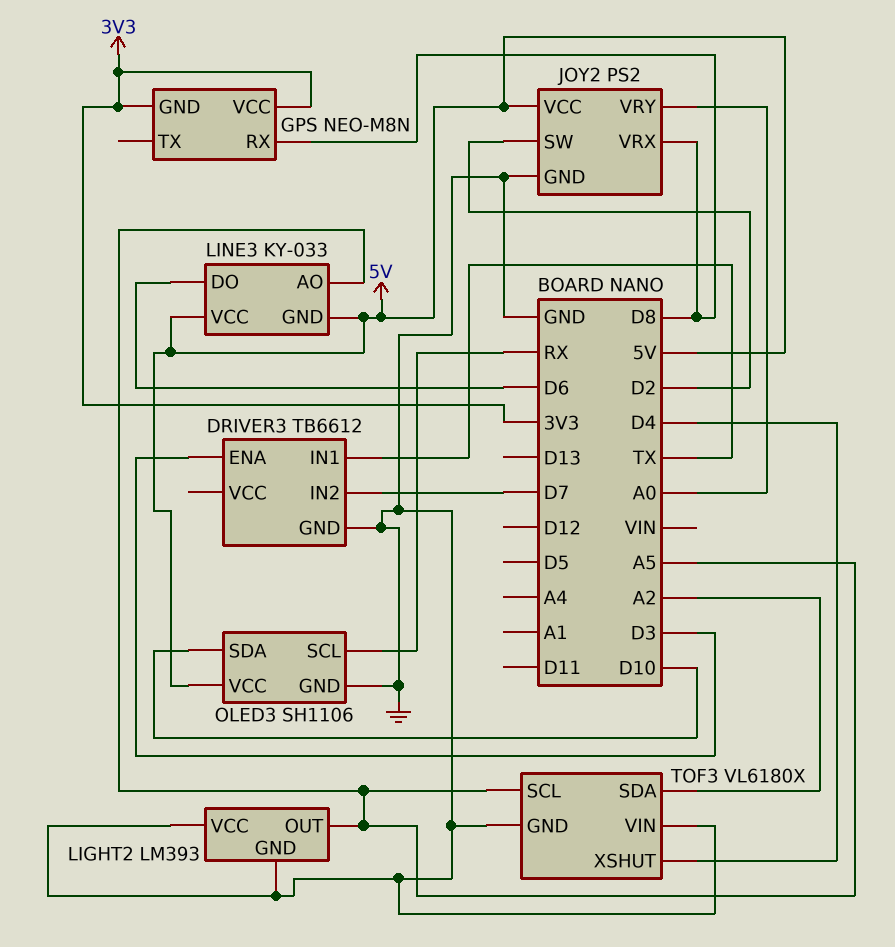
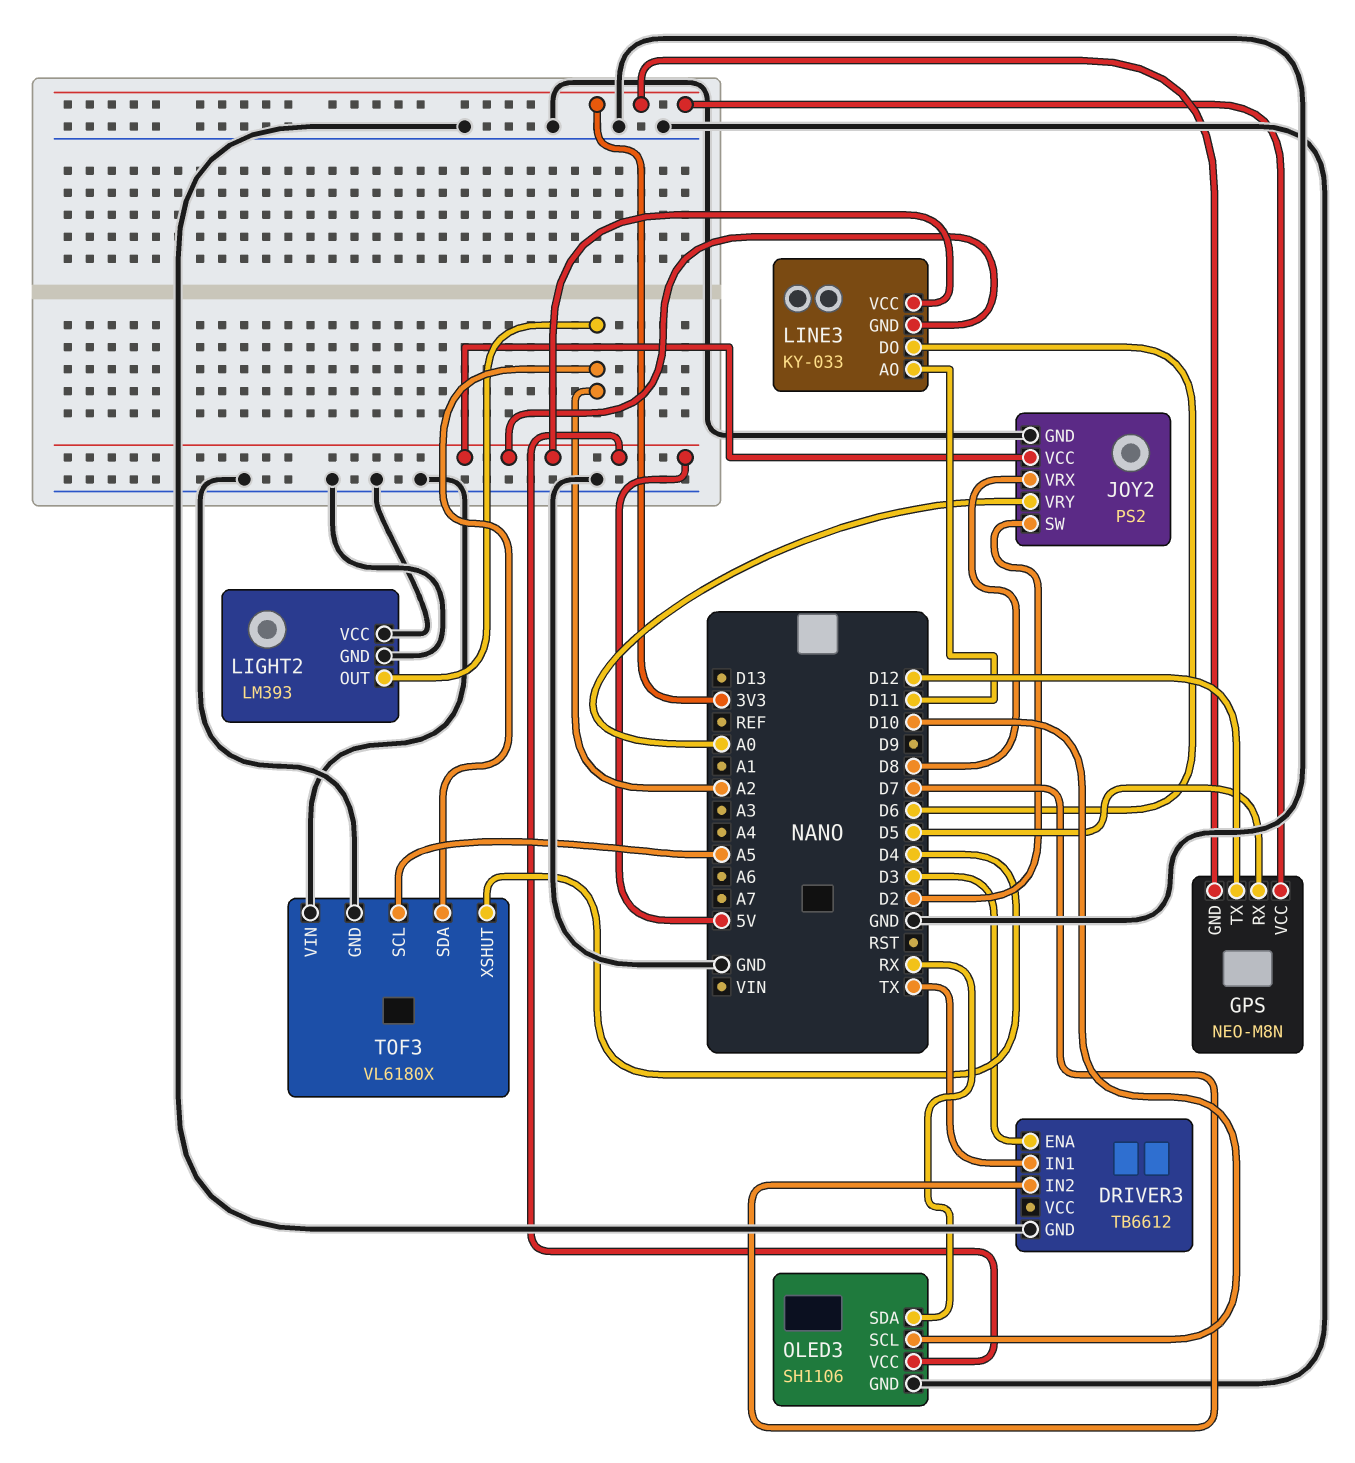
GPS pin RX: D8 -> D5
GPS pin TX: none -> D12
LIGHT2 pin OUT: A5 -> A2
LINE3 pin AO: A5 -> D11
OLED3 pin SCL: RX -> D10
OLED3 pin SDA: D10 -> RX

